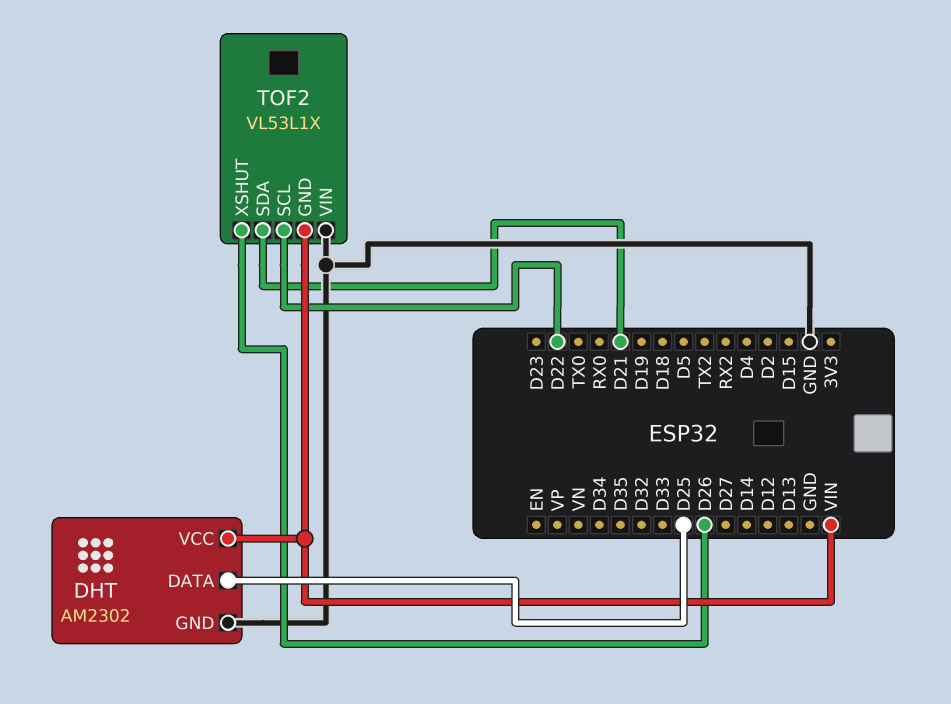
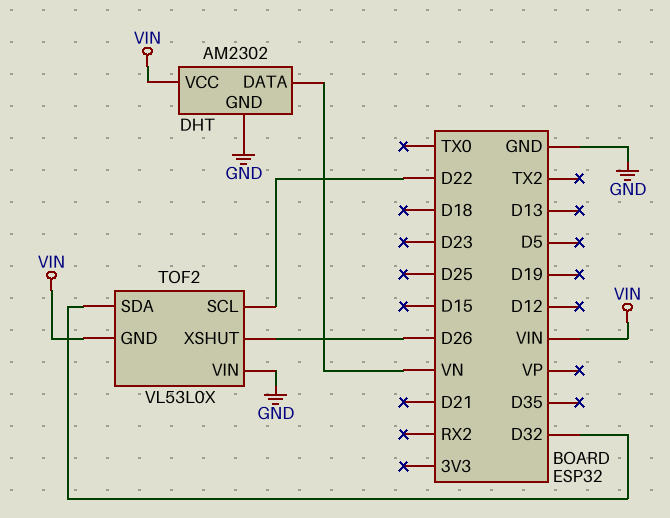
DHT pin DATA: D25 -> VN
TOF2: VL53L1X -> VL53L0X
TOF2 pin SDA: D21 -> D32

